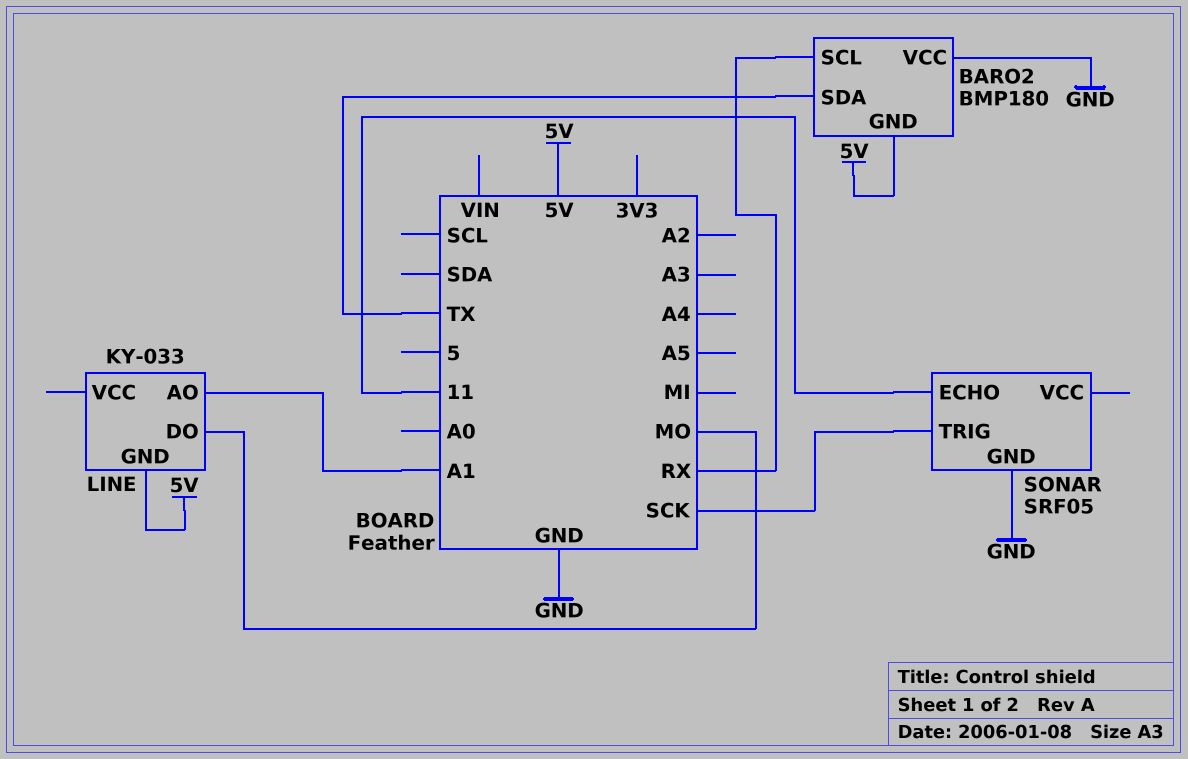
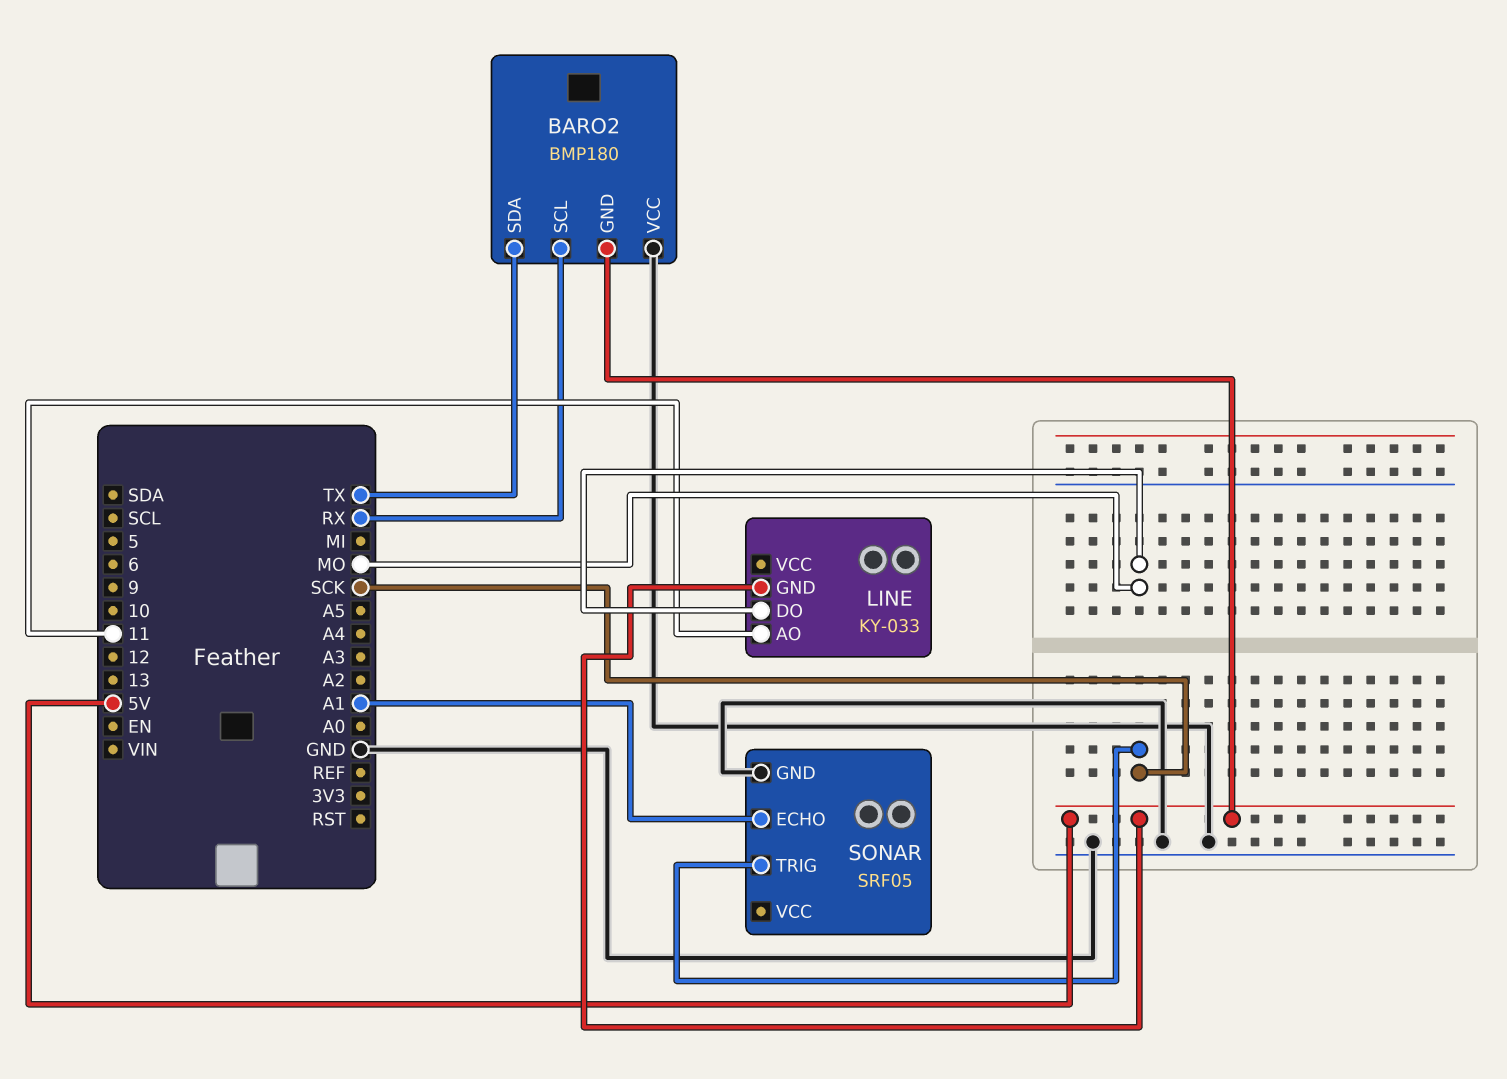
LINE pin AO: A1 -> 11
SONAR pin ECHO: 11 -> A1

